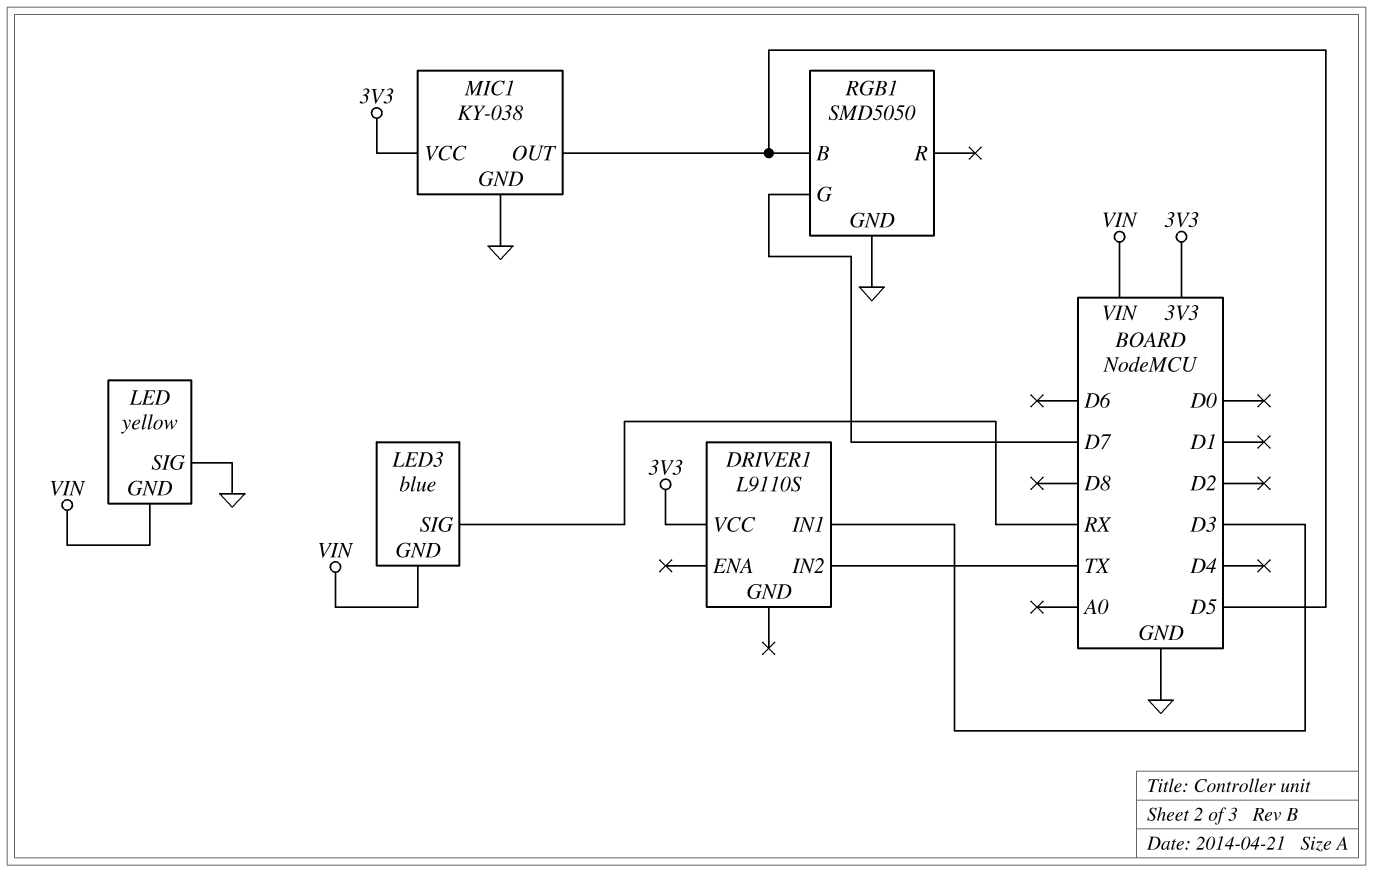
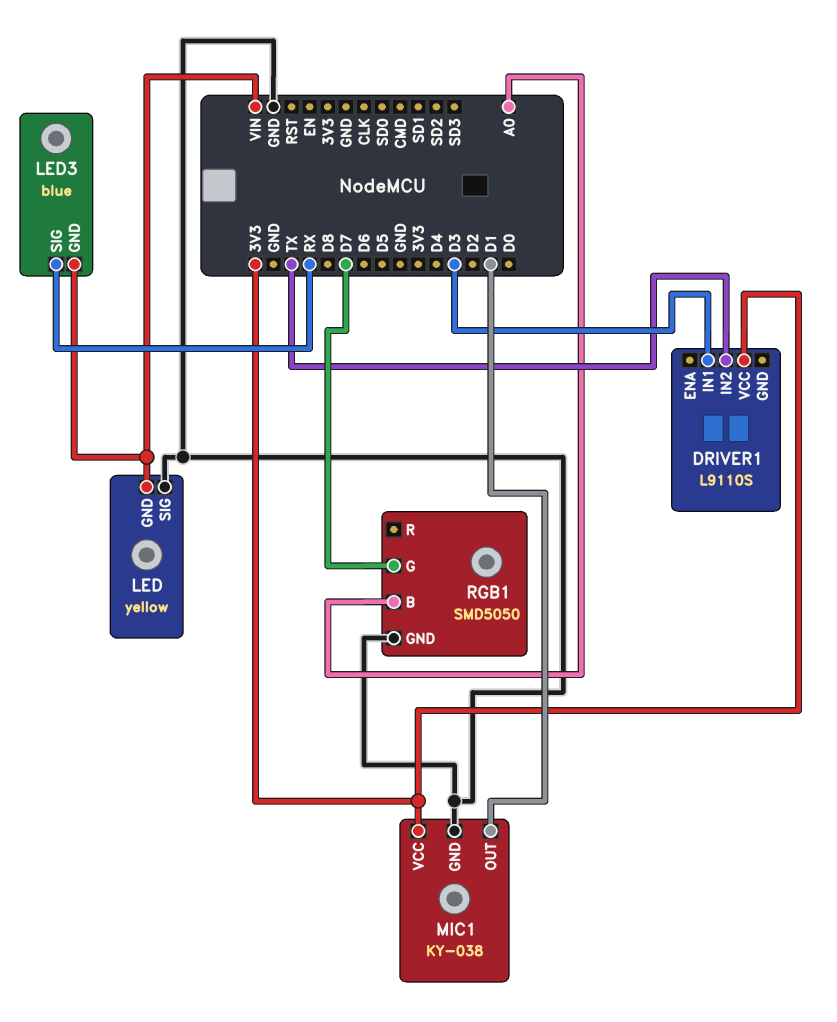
MIC1 pin OUT: D5 -> D1
RGB1 pin B: D5 -> A0

